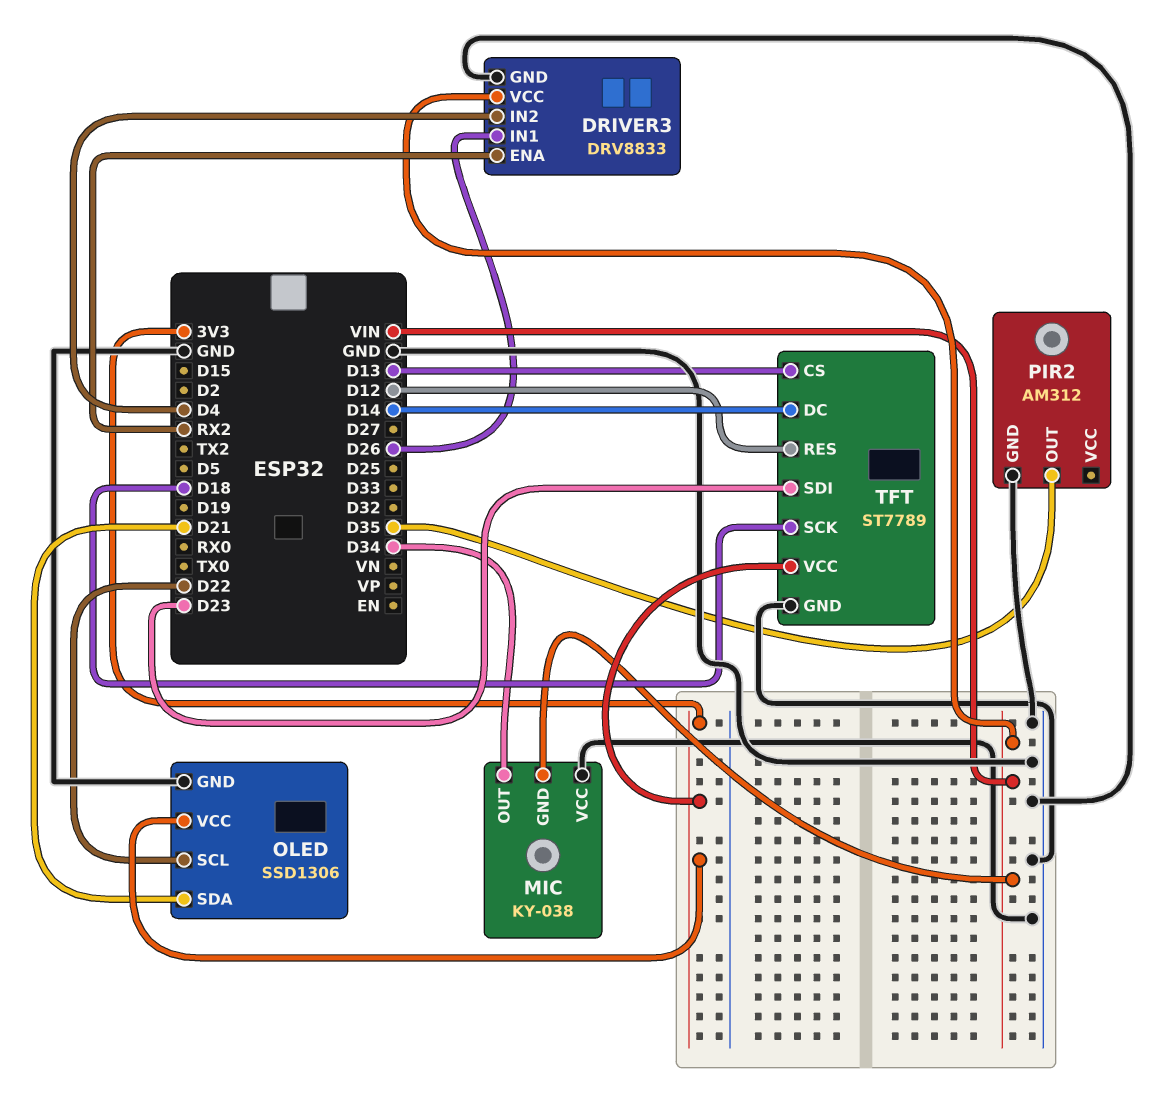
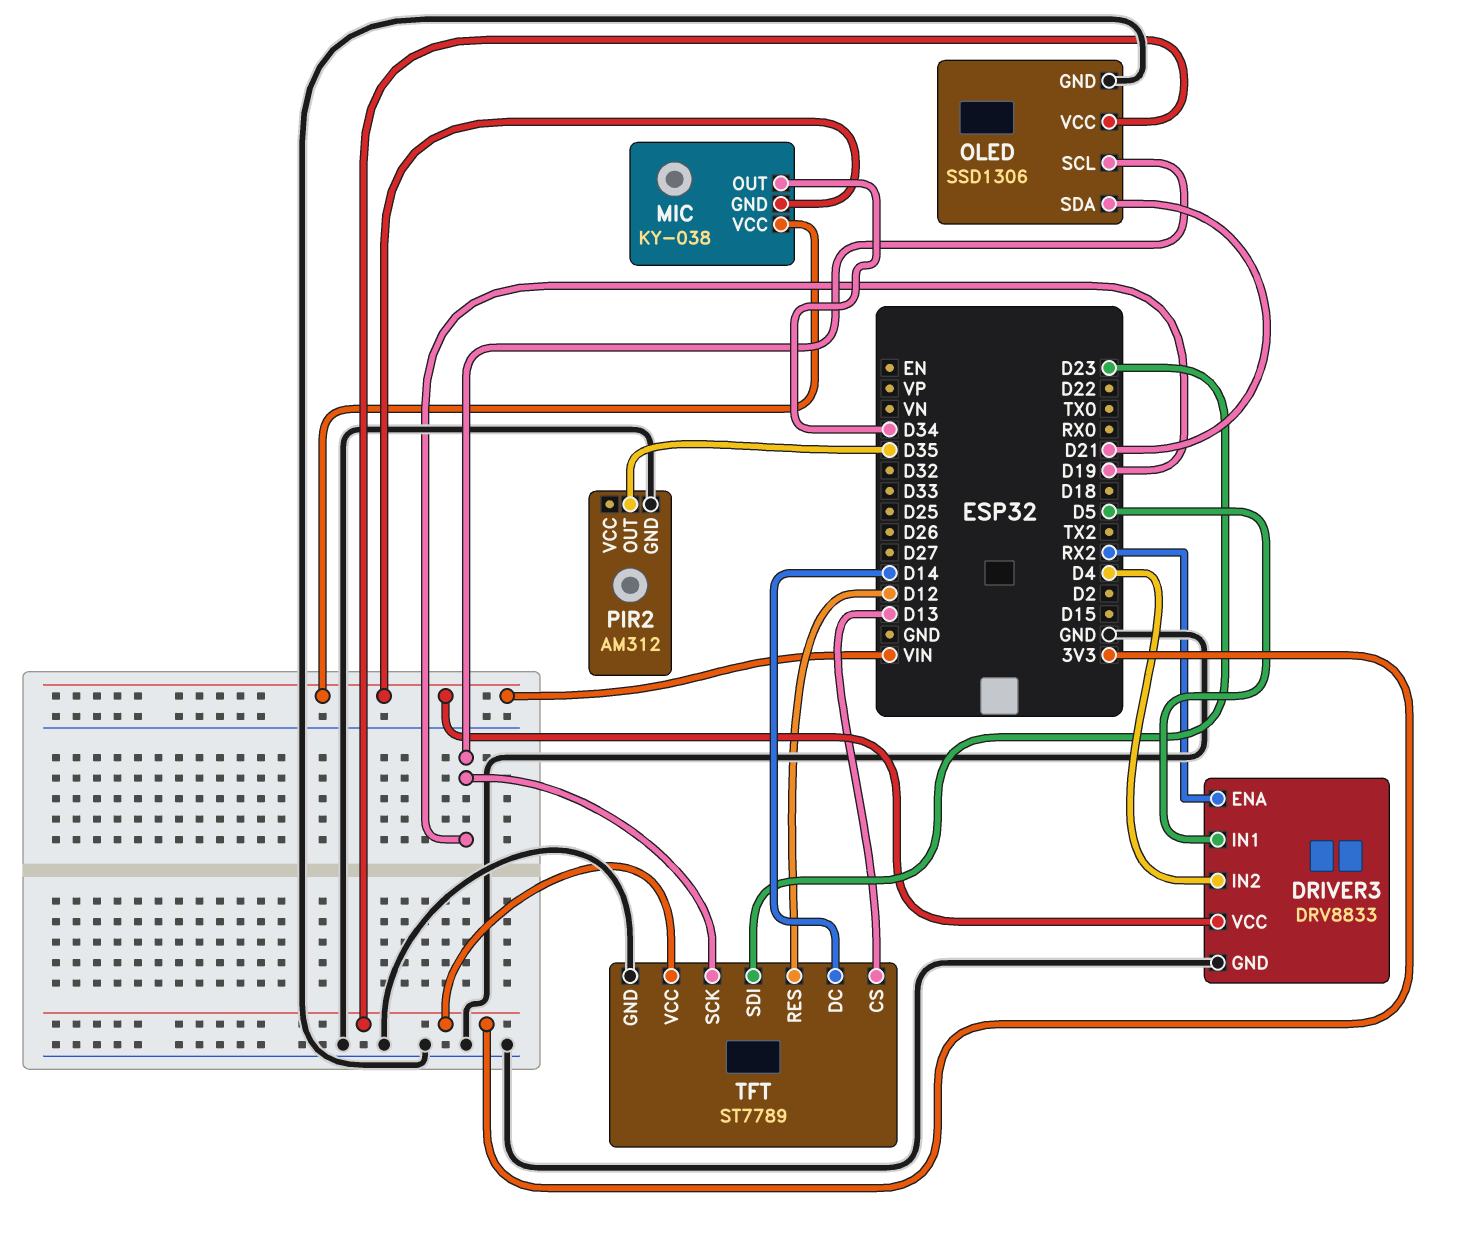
DRIVER3 pin IN1: D26 -> D5
MIC pin VCC: GND -> VIN
OLED pin SCL: D22 -> D19
TFT pin SCK: D18 -> D19

